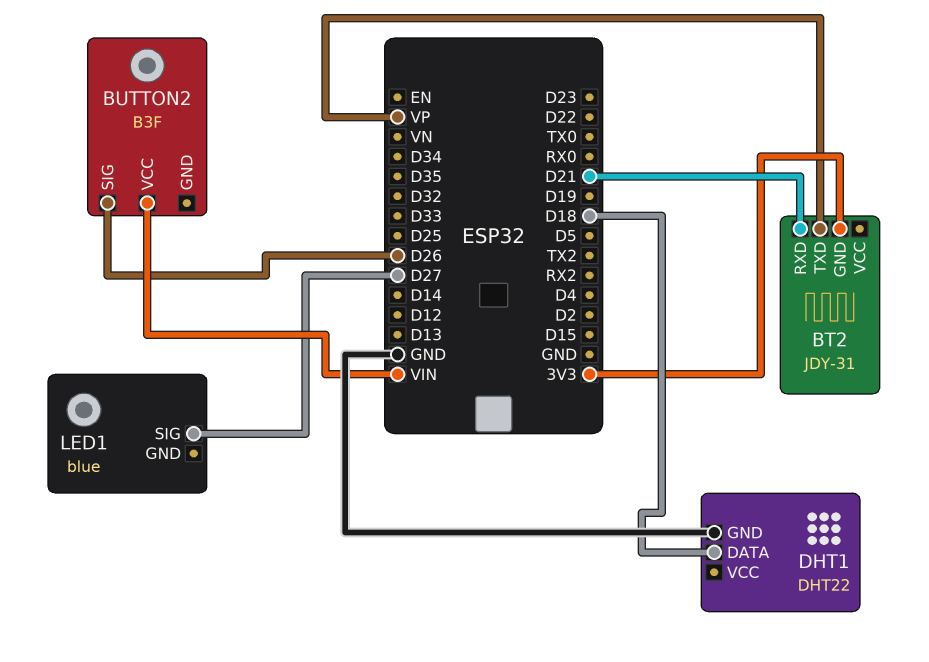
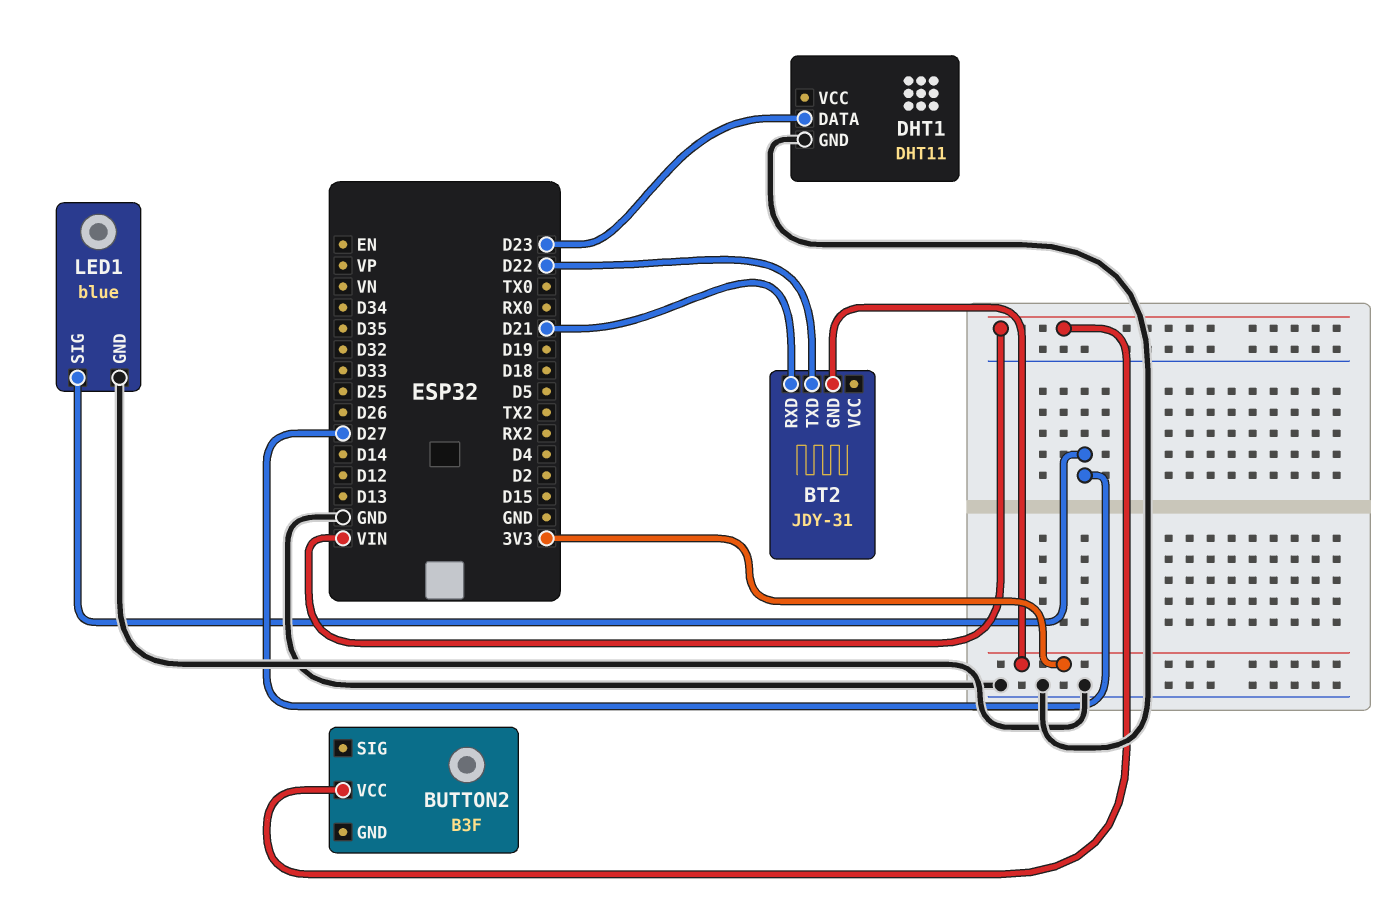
BT2 pin TXD: VP -> D22
BUTTON2 pin SIG: D26 -> none
DHT1: DHT22 -> DHT11
DHT1 pin DATA: D18 -> D23
LED1 pin GND: none -> GND

